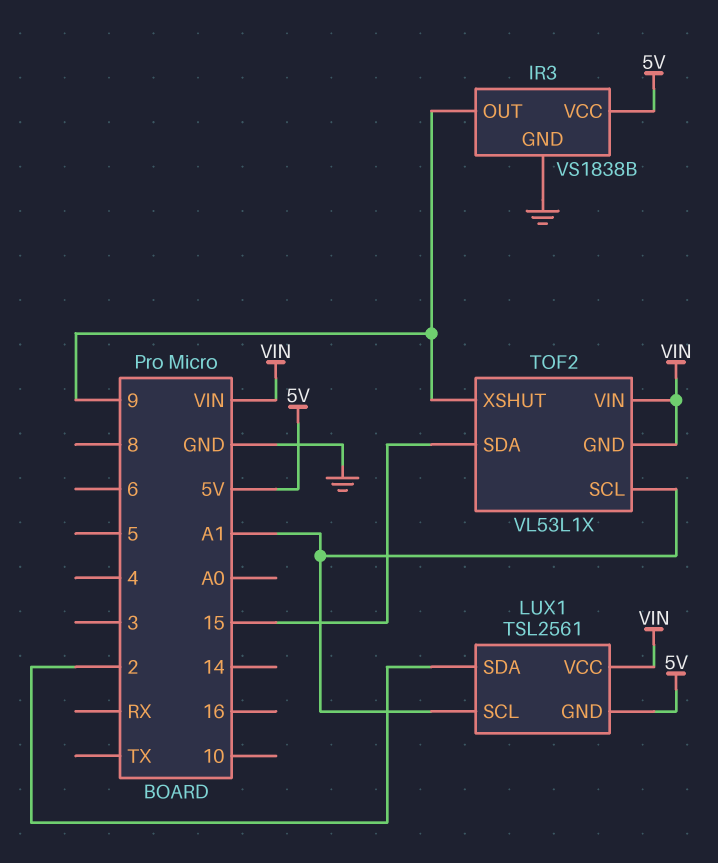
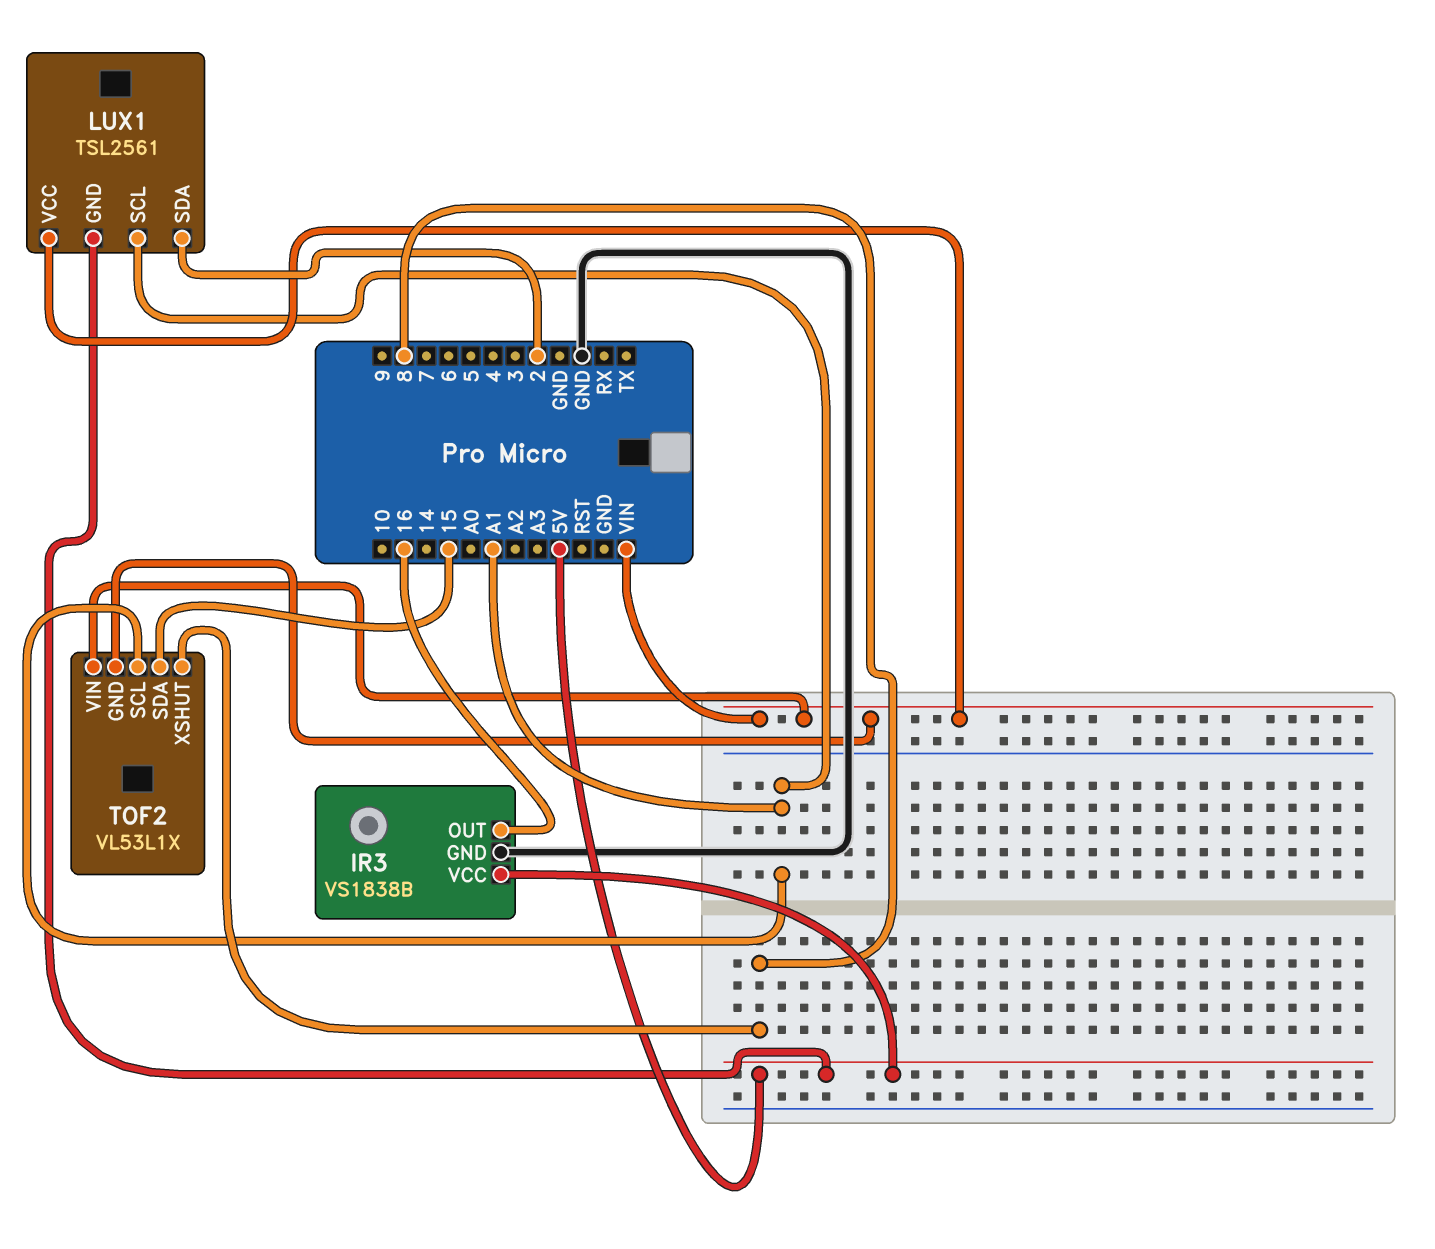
IR3 pin OUT: 9 -> 16
TOF2 pin XSHUT: 9 -> 8

